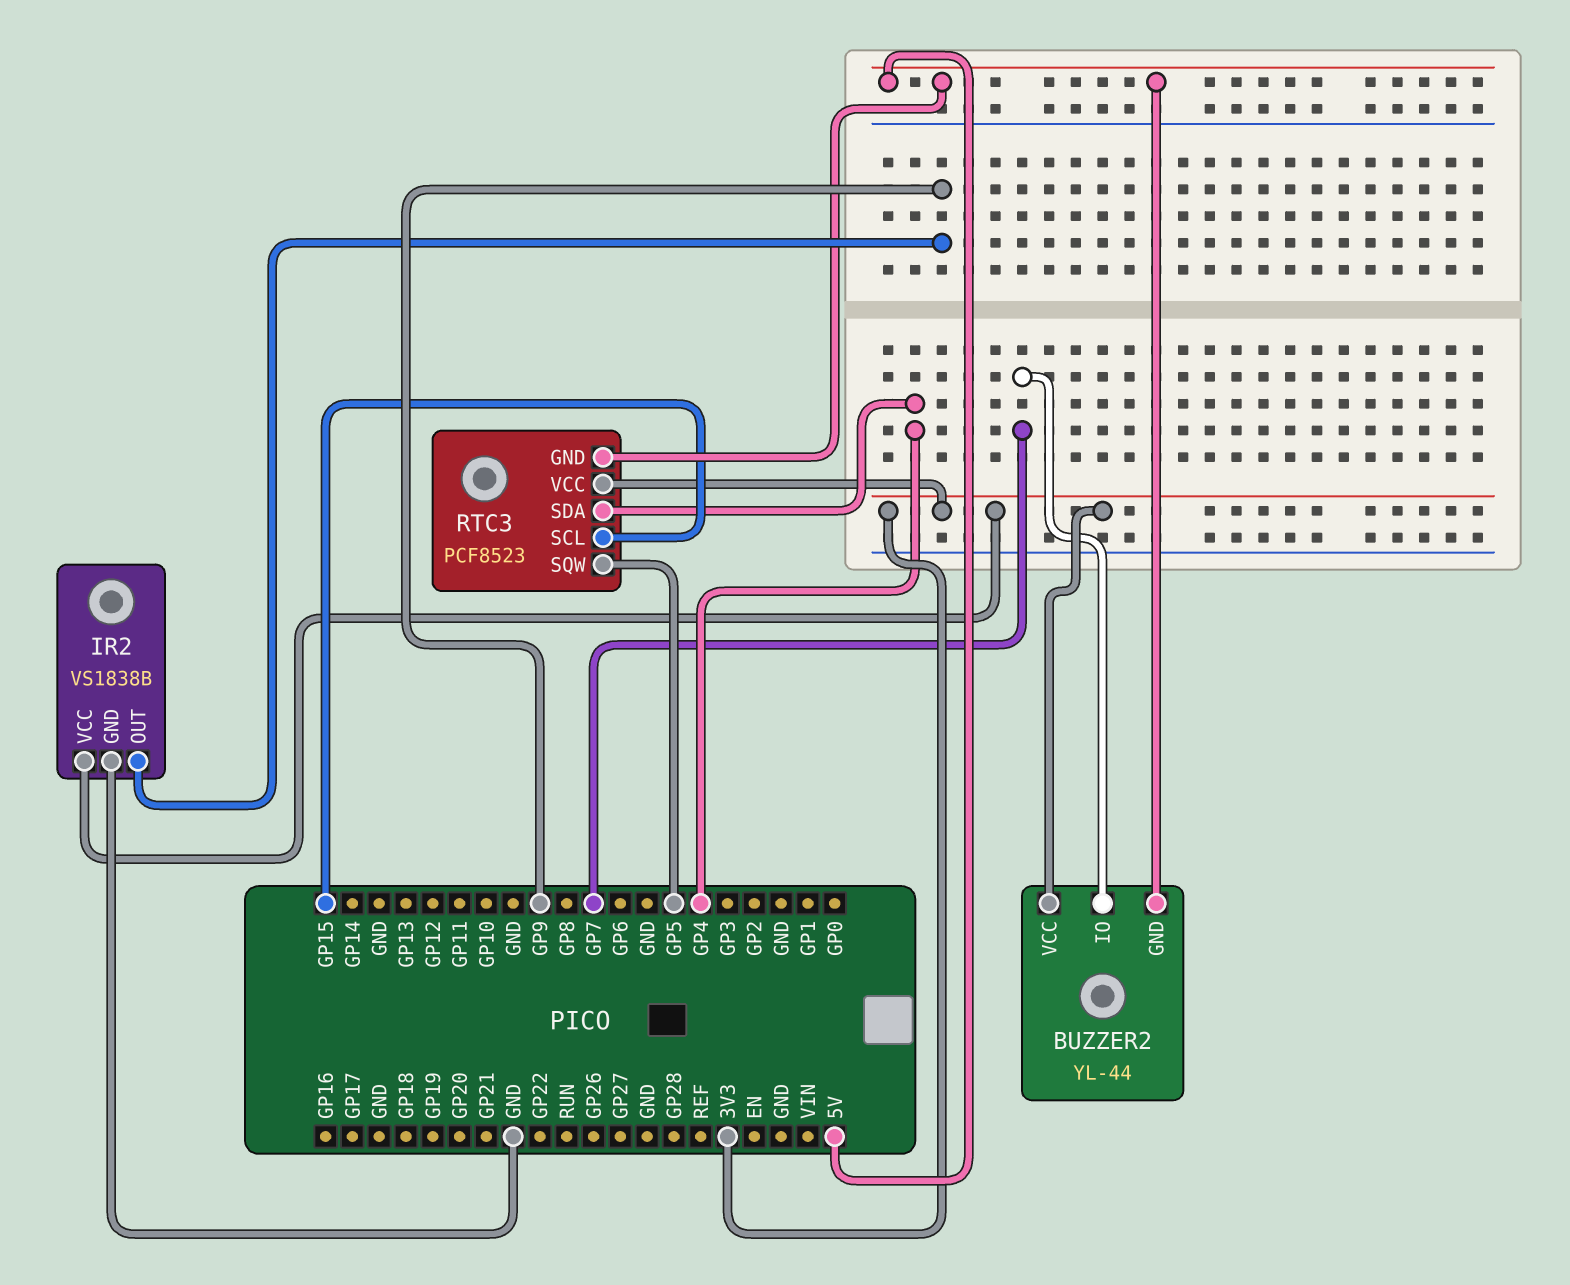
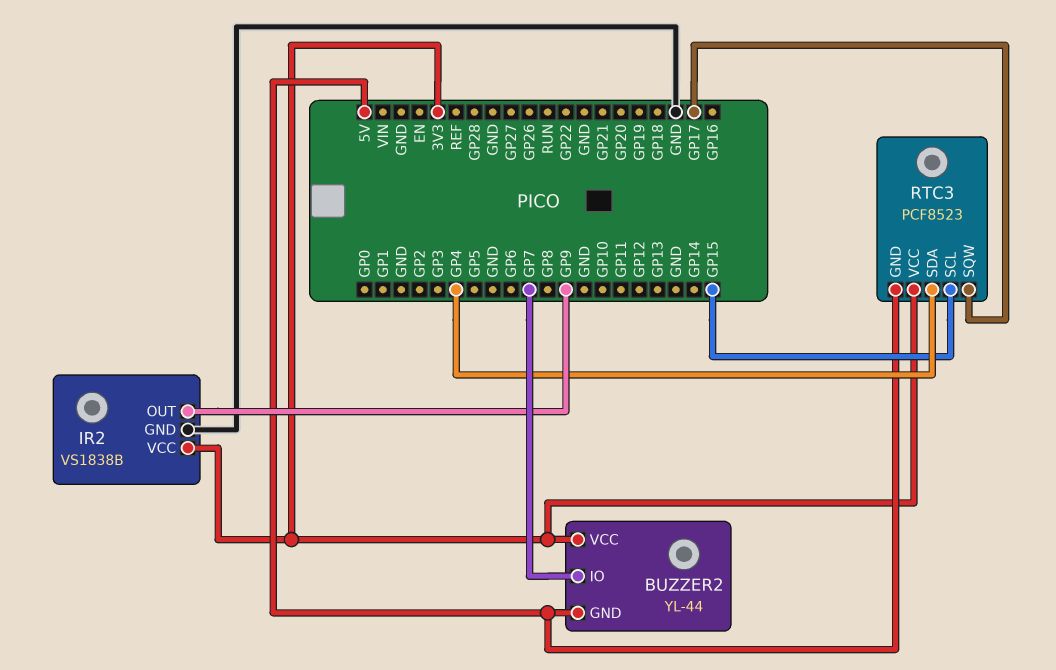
RTC3 pin SQW: GP5 -> GP17

